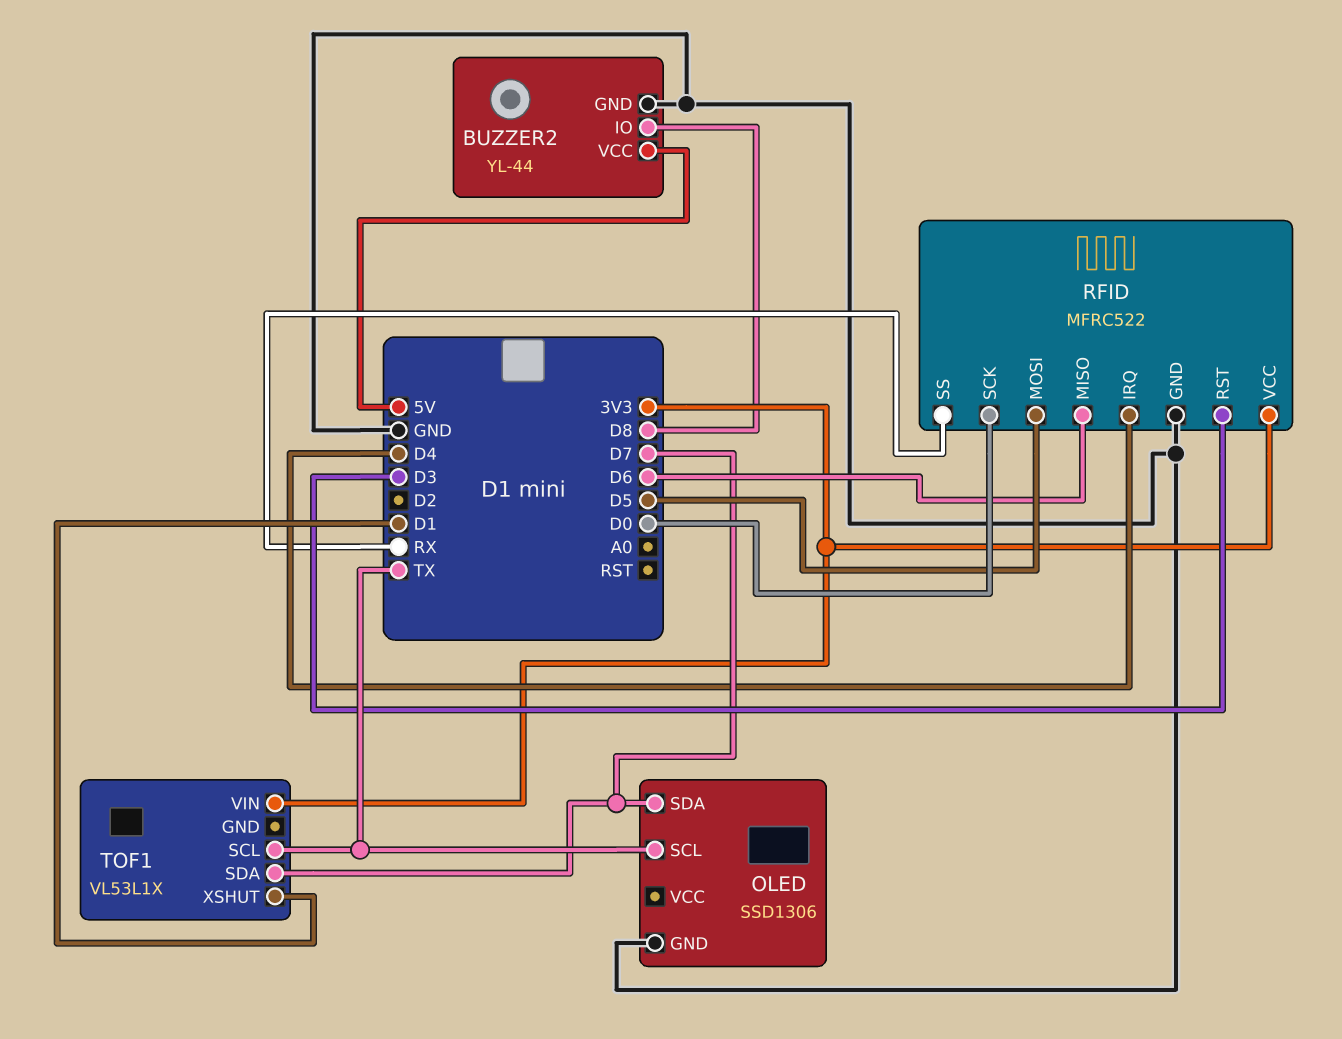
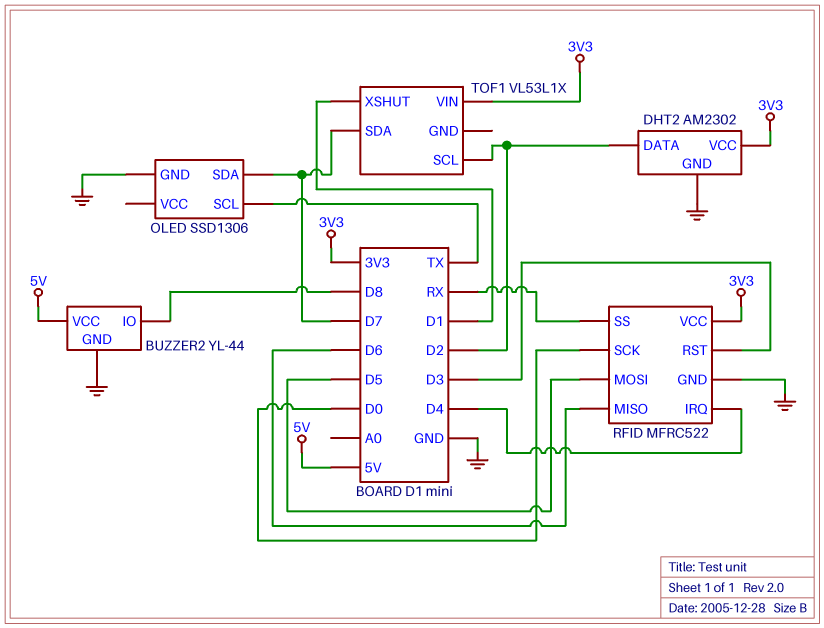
DHT2: none -> AM2302
DHT2 pin DATA: none -> D2
DHT2 pin GND: none -> GND
DHT2 pin VCC: none -> 3V3
TOF1 pin SCL: TX -> D2

